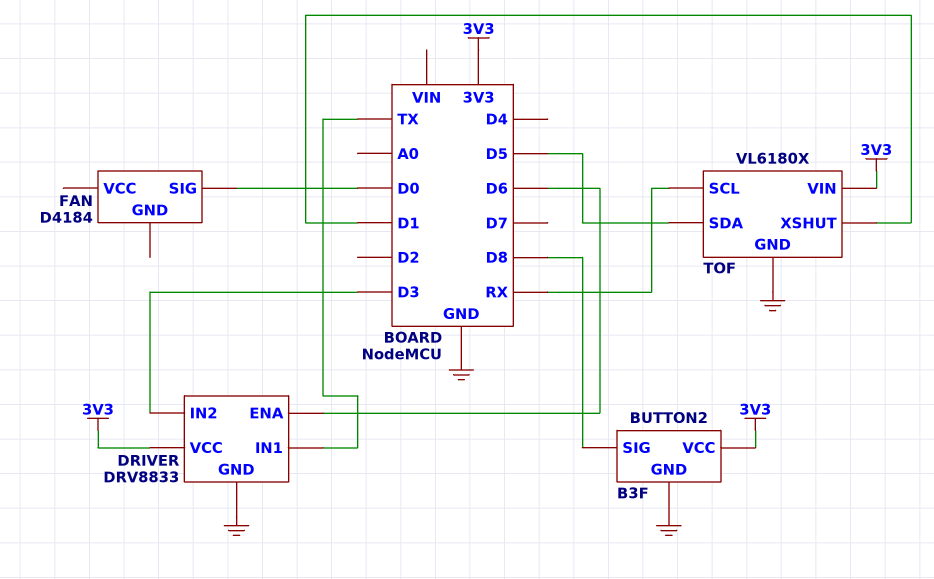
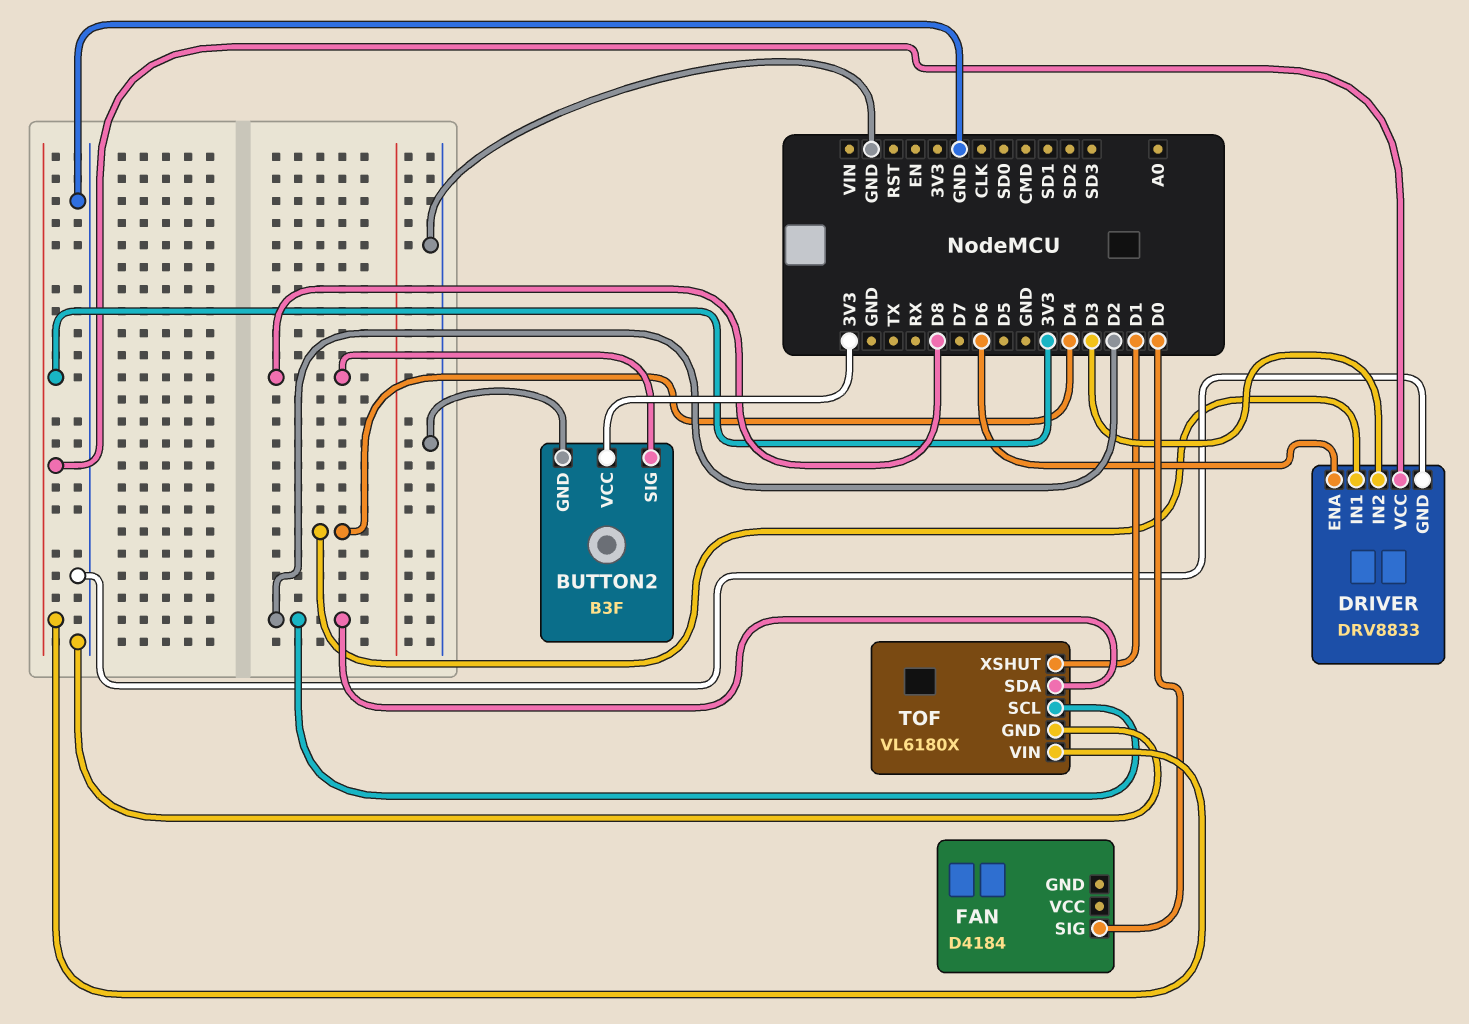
DRIVER pin IN1: TX -> D4
TOF pin SCL: RX -> D2
TOF pin SDA: D5 -> D2

